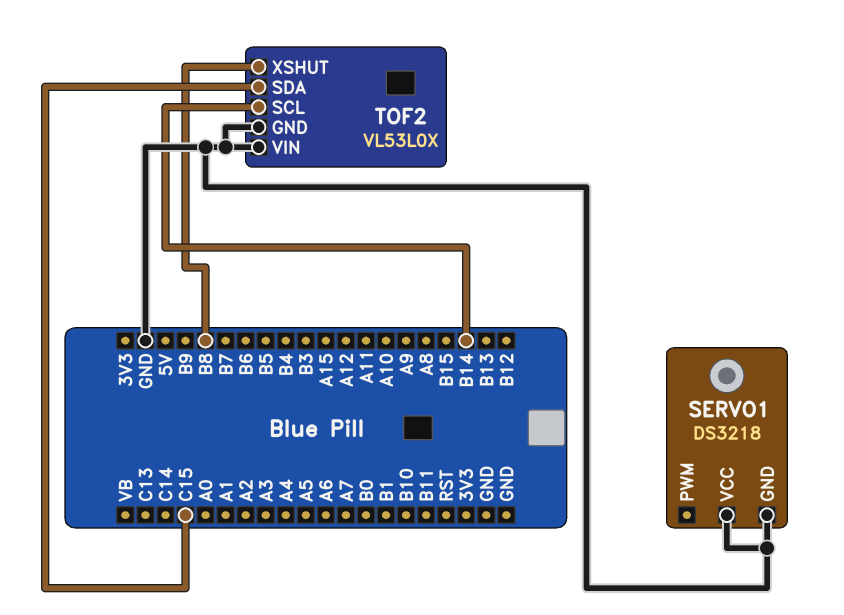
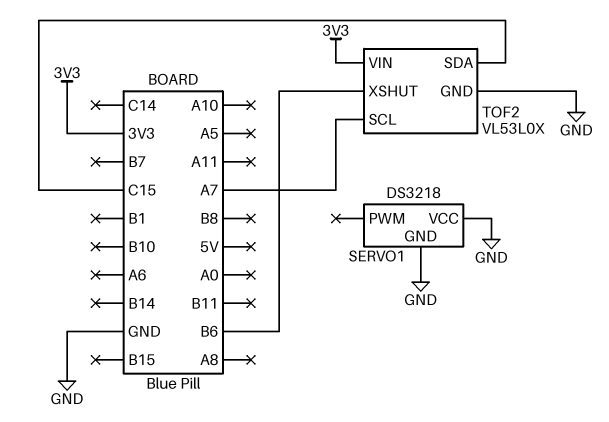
TOF2 pin SCL: B14 -> A7
TOF2 pin VIN: GND -> 3V3
TOF2 pin XSHUT: B8 -> B6

